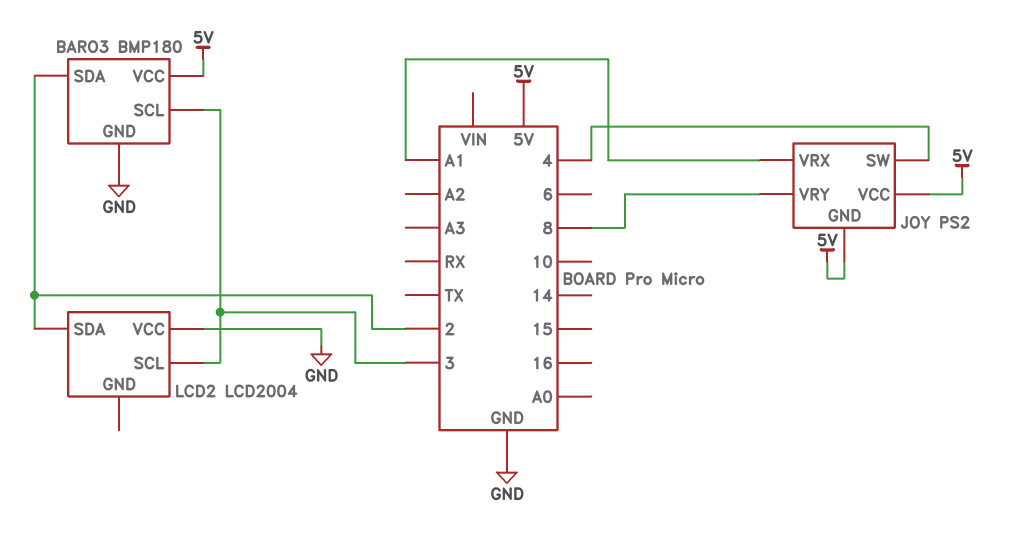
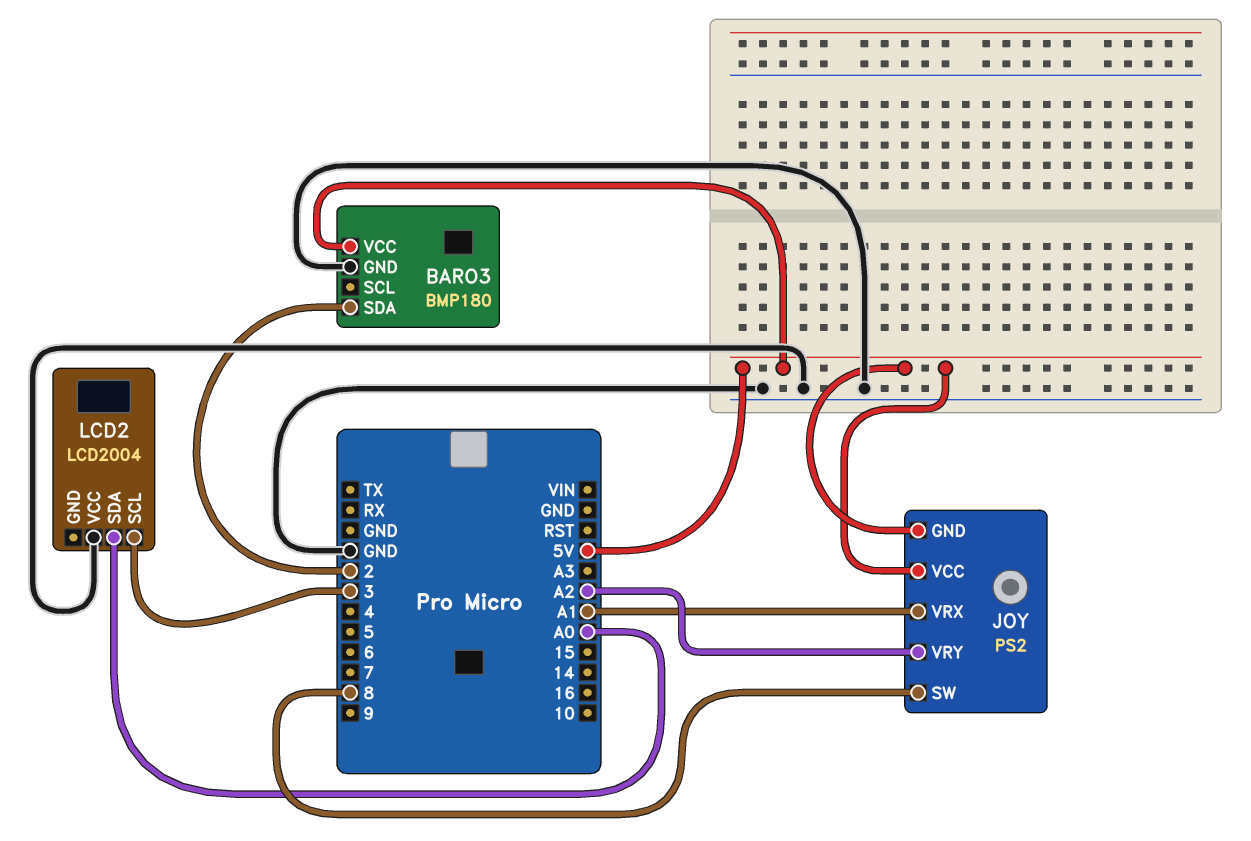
BARO3 pin SCL: 3 -> none
JOY pin SW: 4 -> 8
JOY pin VRY: 8 -> A2
LCD2 pin SDA: 2 -> A0

